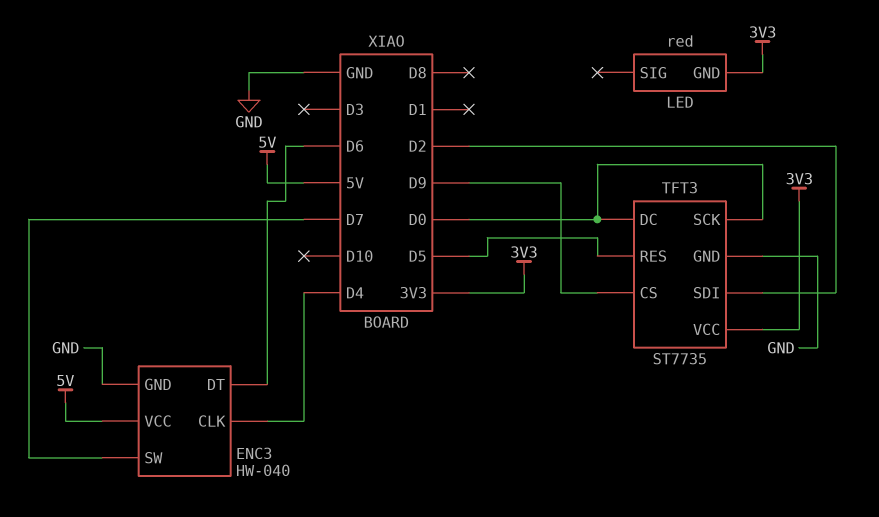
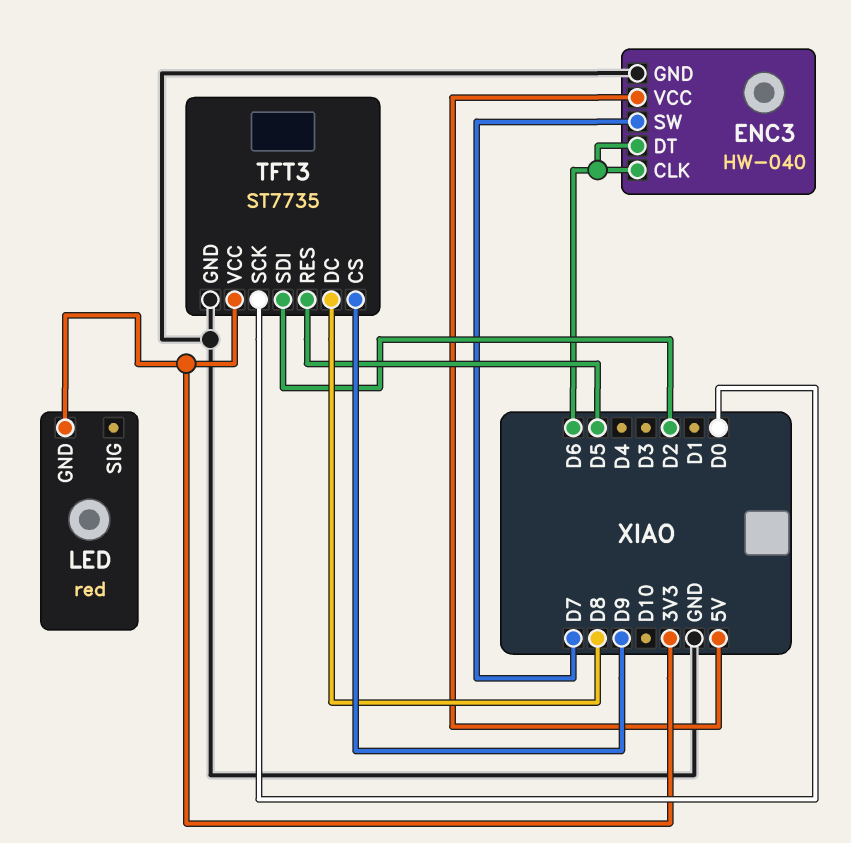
ENC3 pin CLK: D4 -> D6
TFT3 pin DC: D0 -> D8

